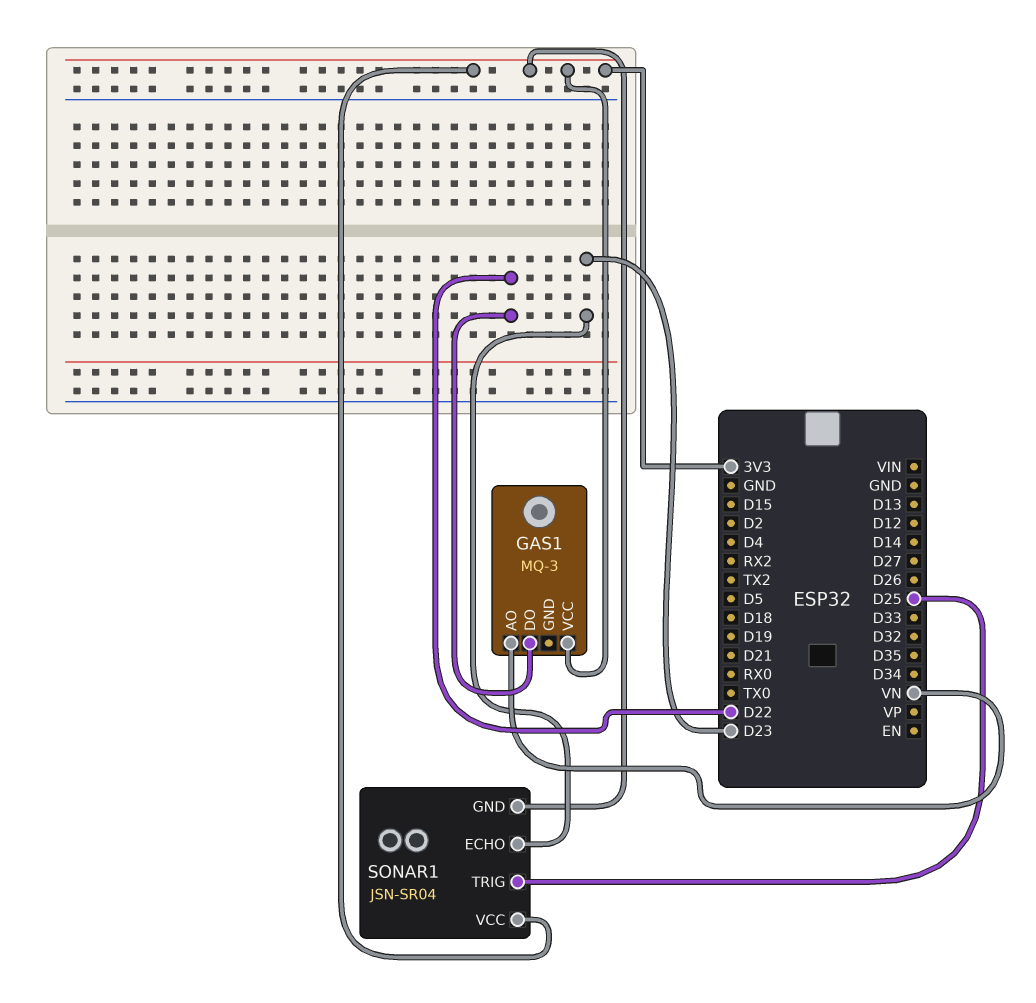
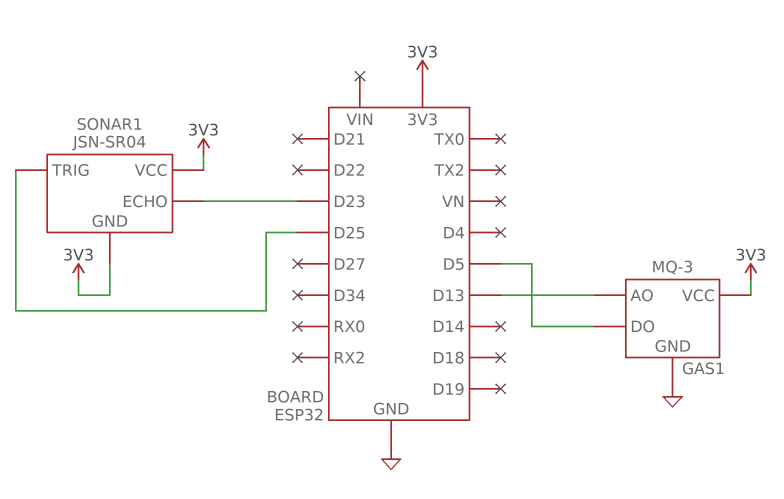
GAS1 pin AO: VN -> D13
GAS1 pin DO: D22 -> D5
GAS1 pin GND: none -> GND

